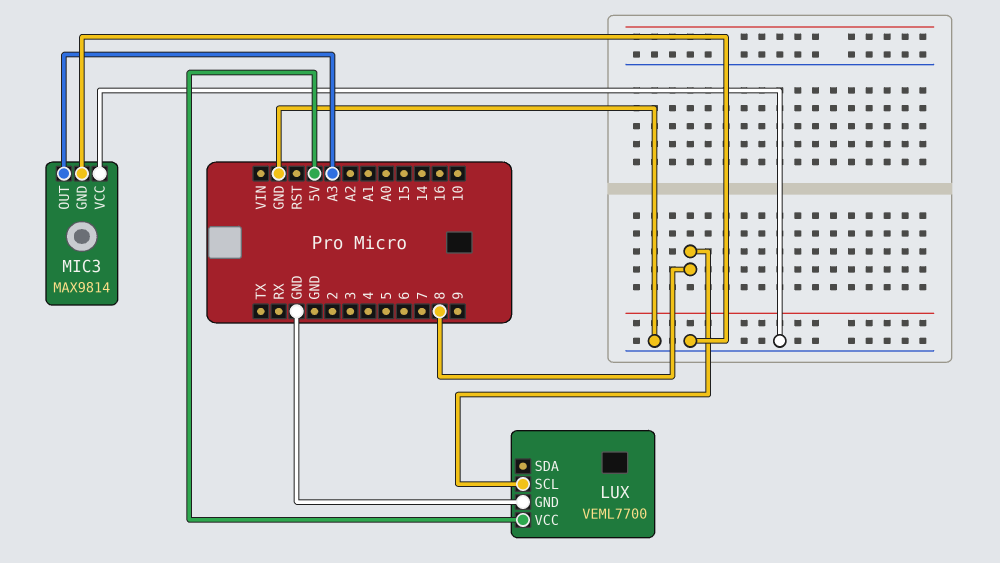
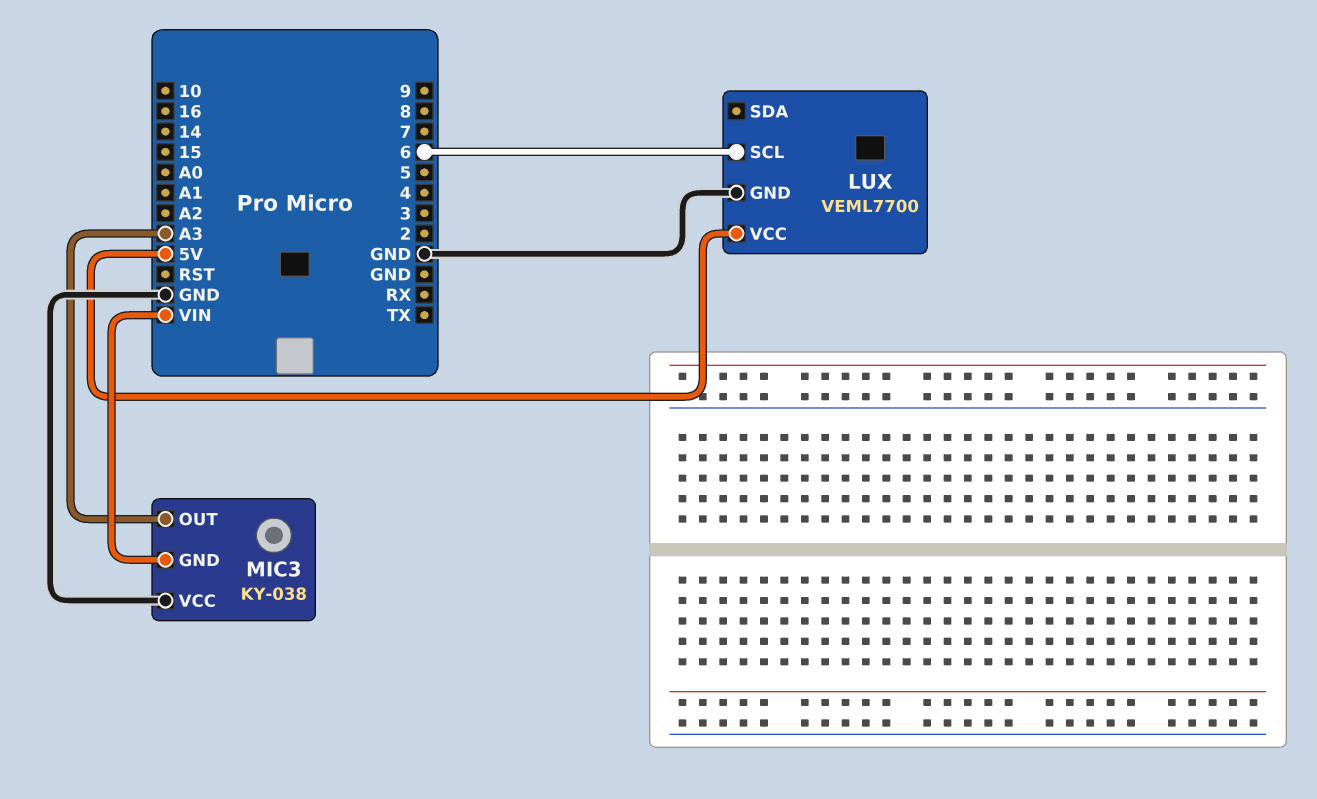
LUX pin SCL: 8 -> 6
MIC3: MAX9814 -> KY-038
MIC3 pin GND: GND -> VIN

